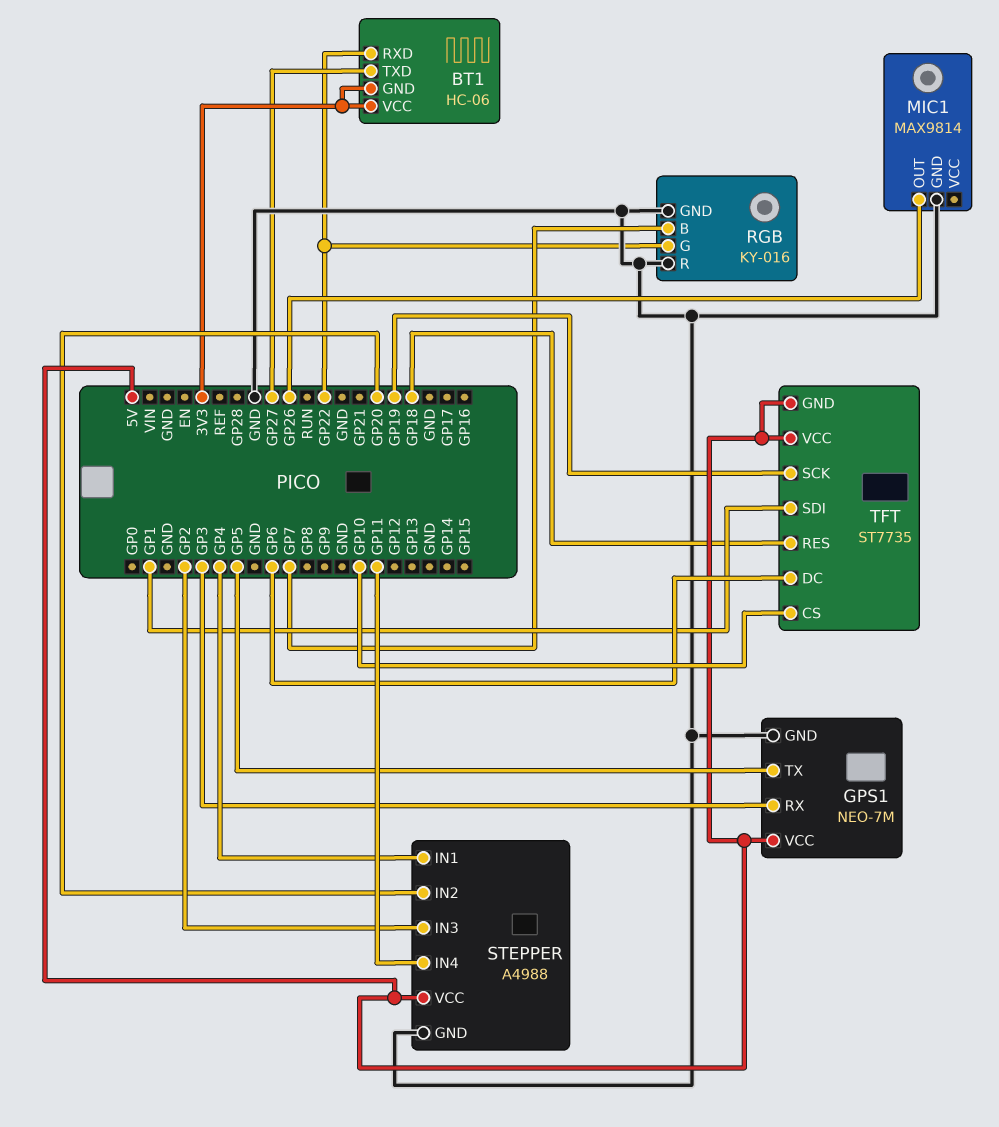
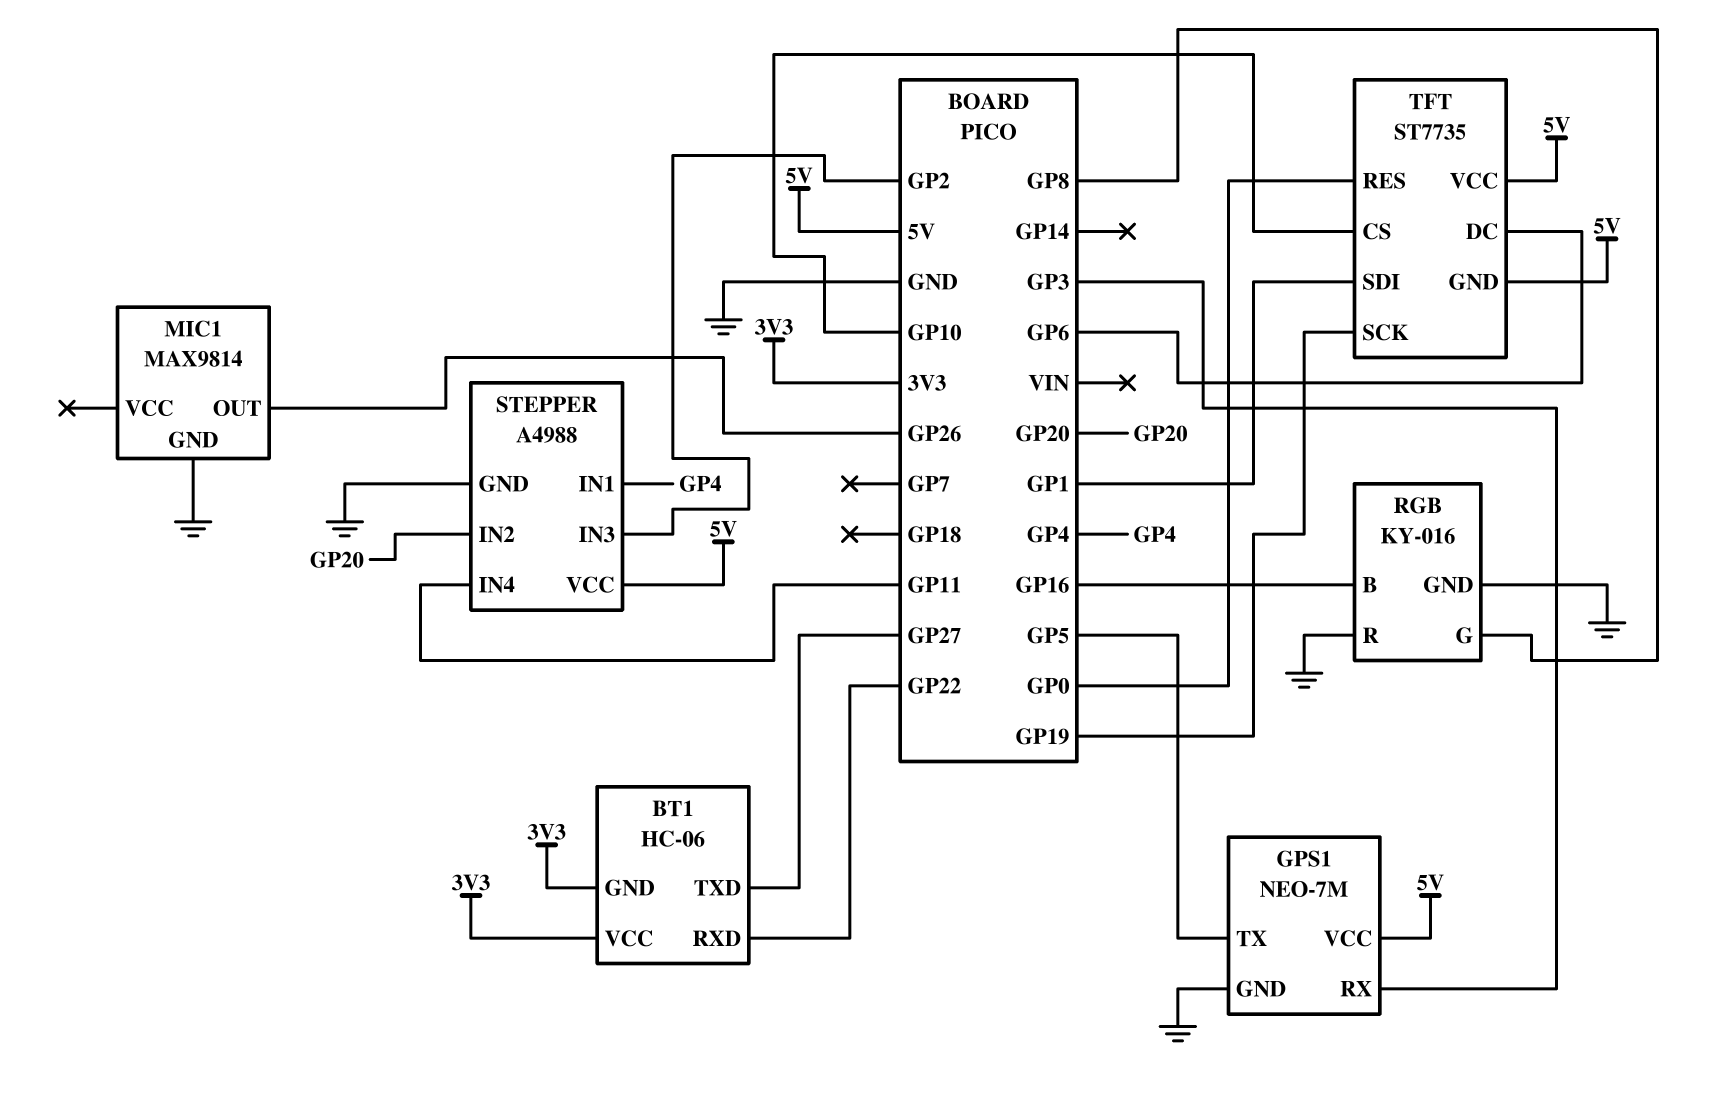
RGB pin B: GP7 -> GP16
RGB pin G: GP22 -> GP8
TFT pin RES: GP18 -> GP0

